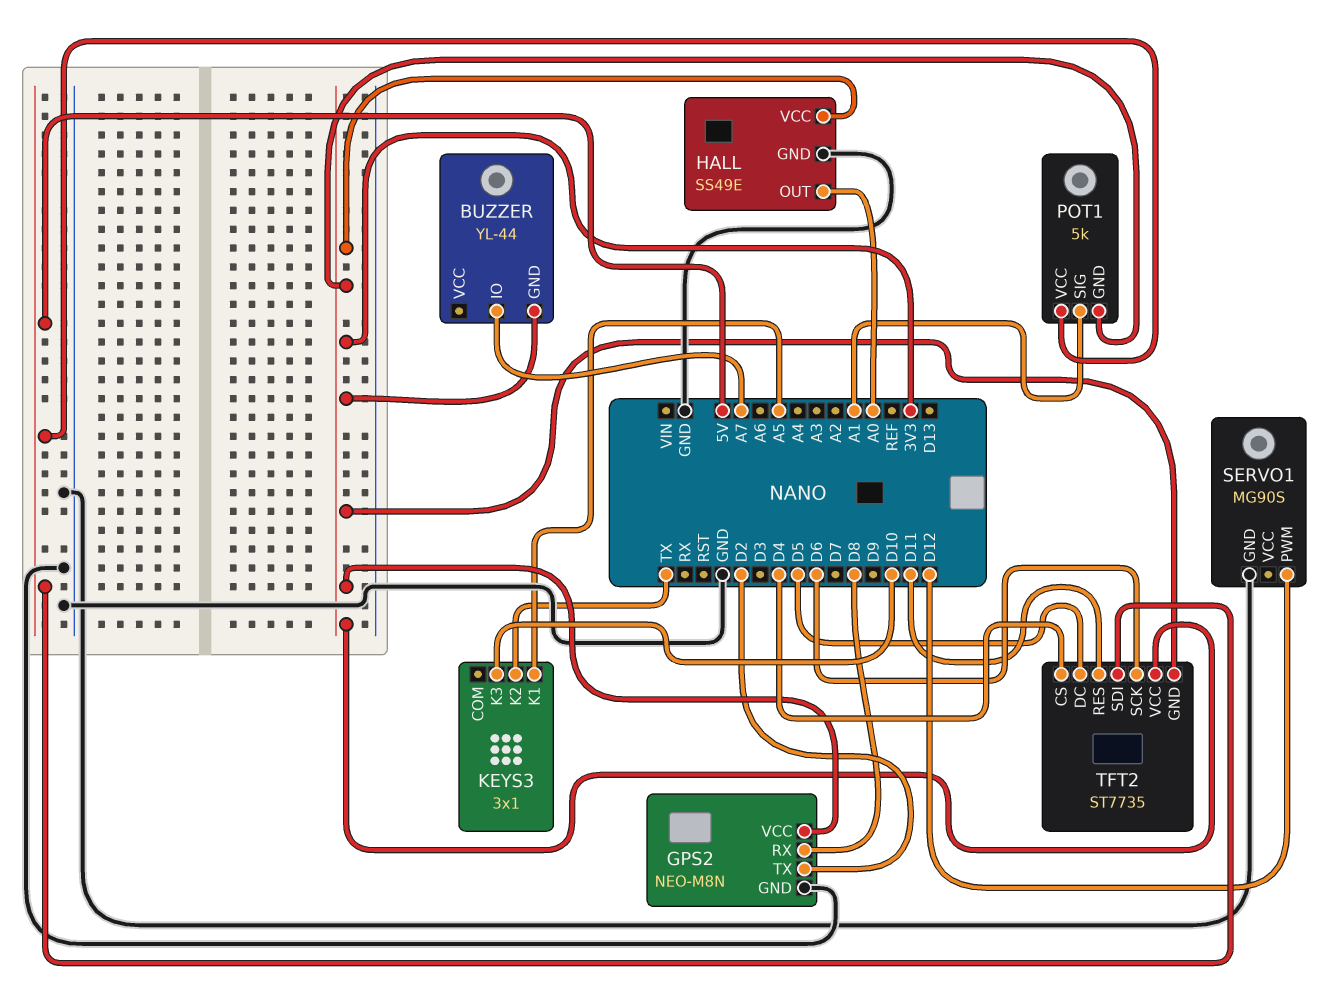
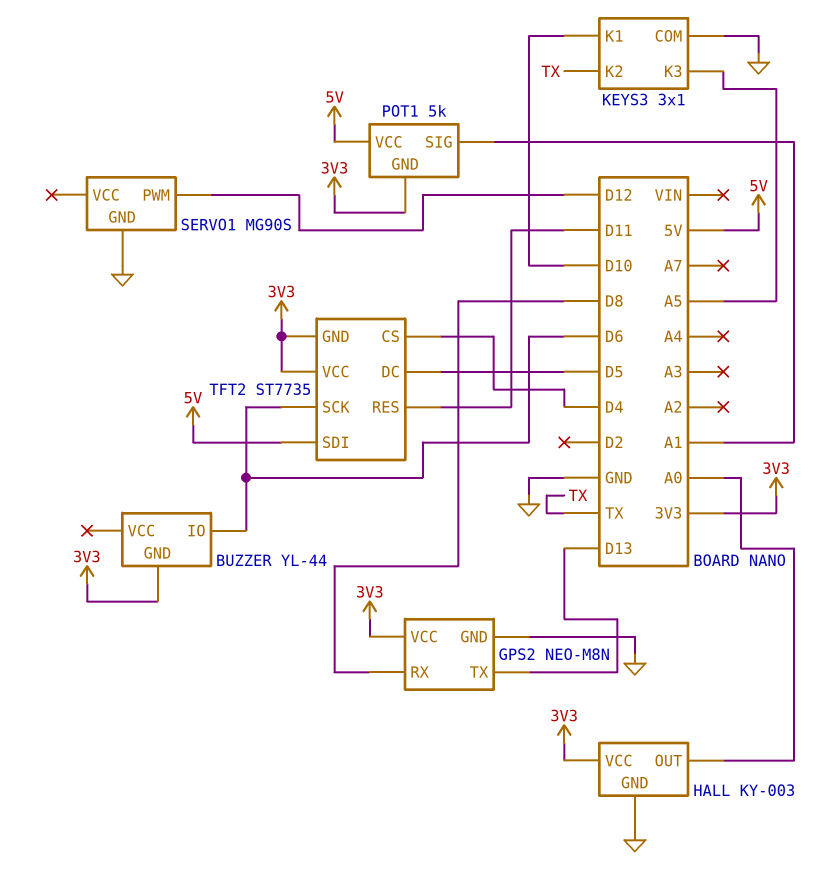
BUZZER pin IO: A7 -> D6
GPS2 pin TX: D2 -> D13
HALL: SS49E -> KY-003
KEYS3 pin COM: none -> GND
KEYS3 pin K1: A5 -> D10
KEYS3 pin K3: D10 -> A5

